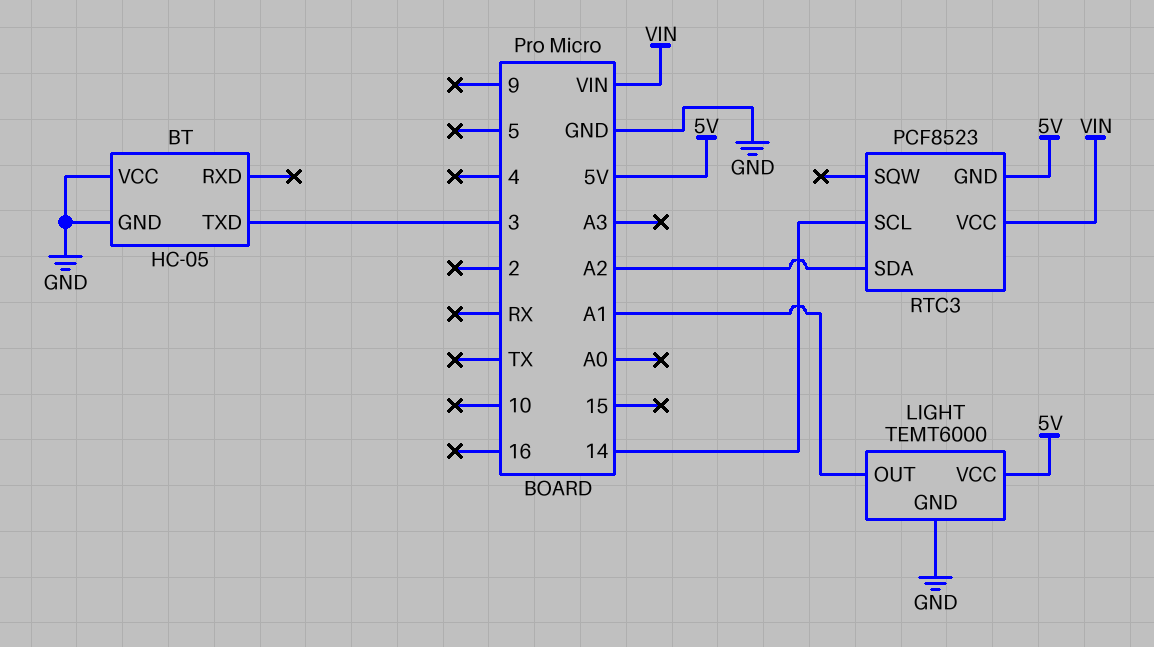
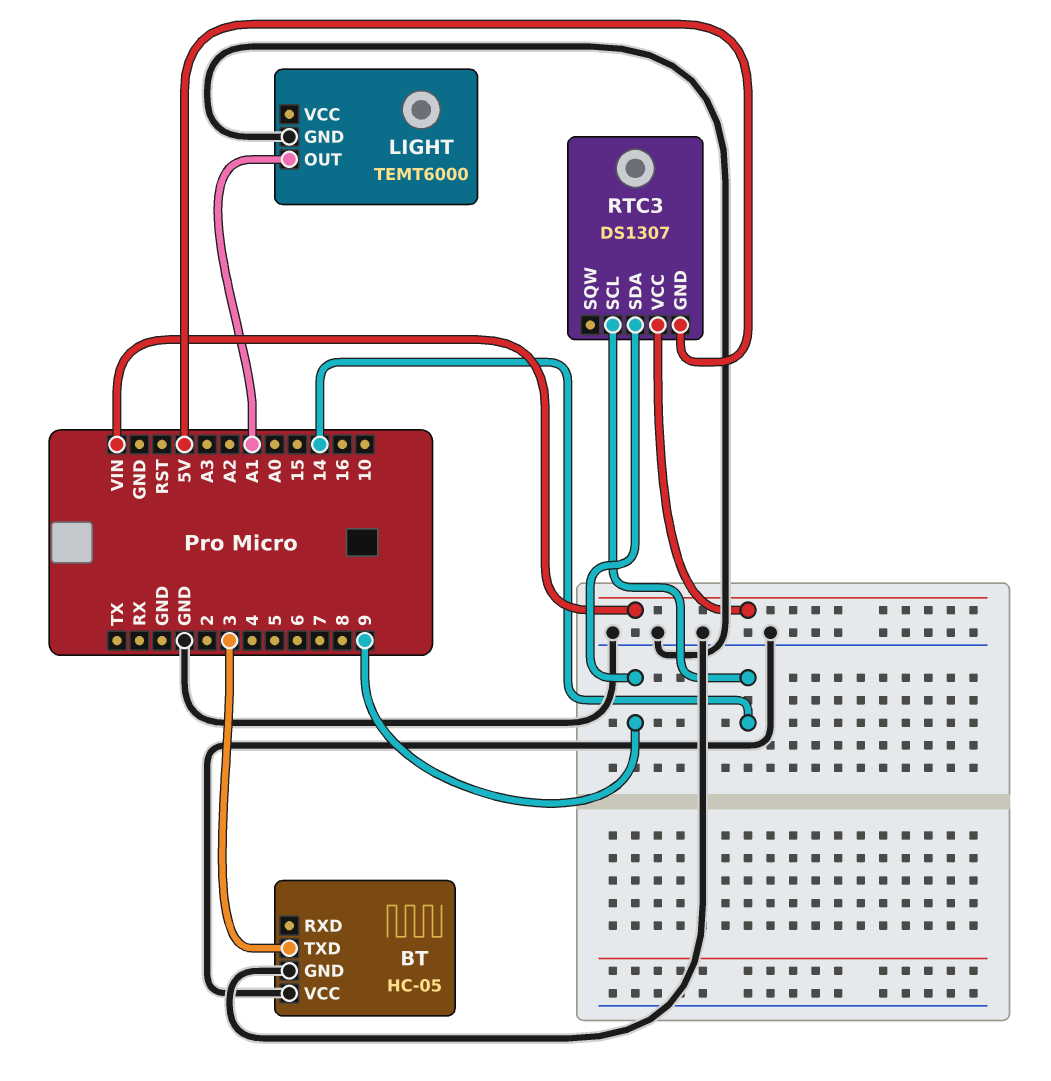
LIGHT pin VCC: 5V -> none
RTC3: PCF8523 -> DS1307
RTC3 pin SDA: A2 -> 9

